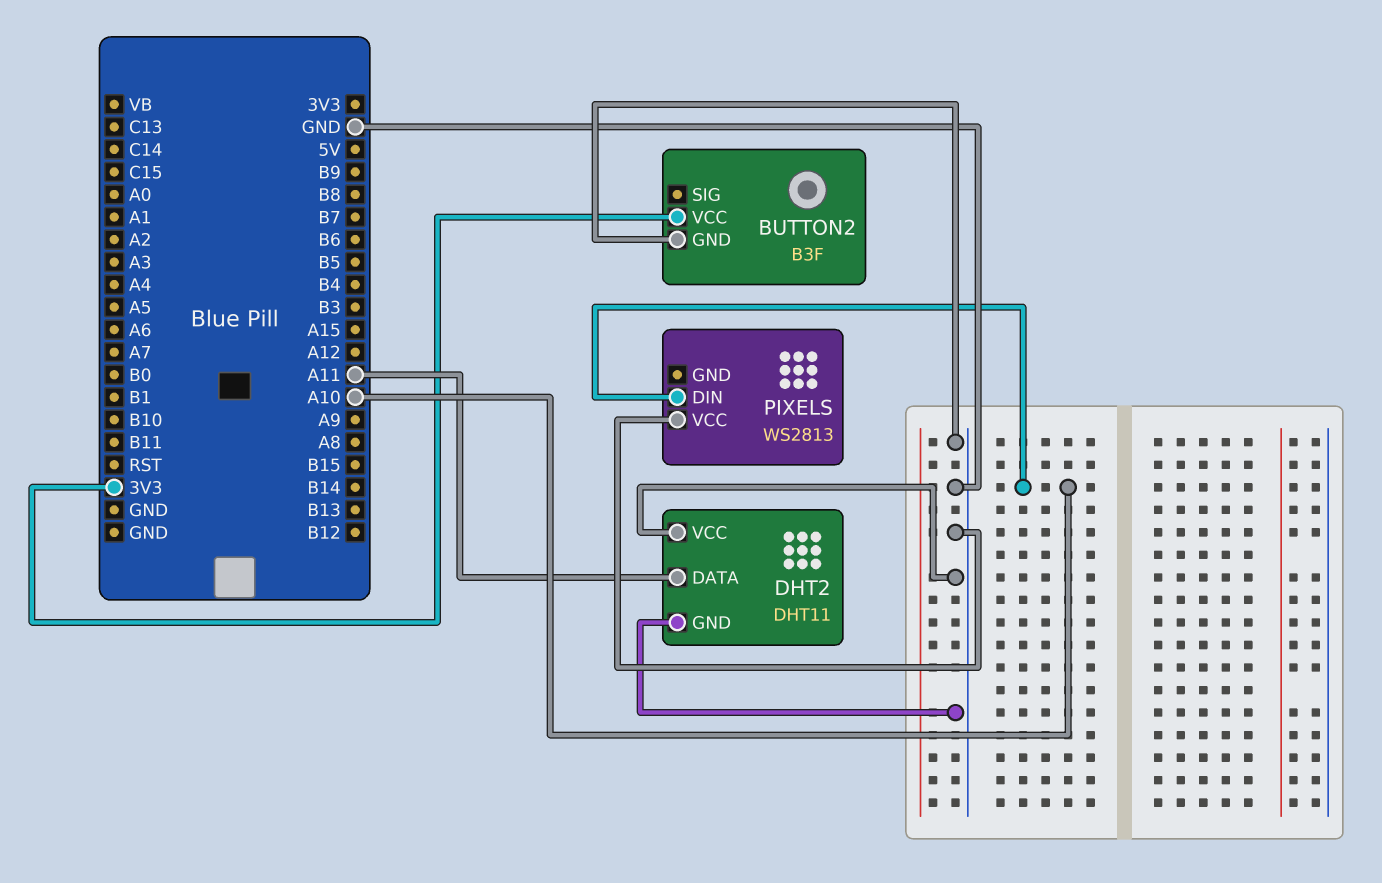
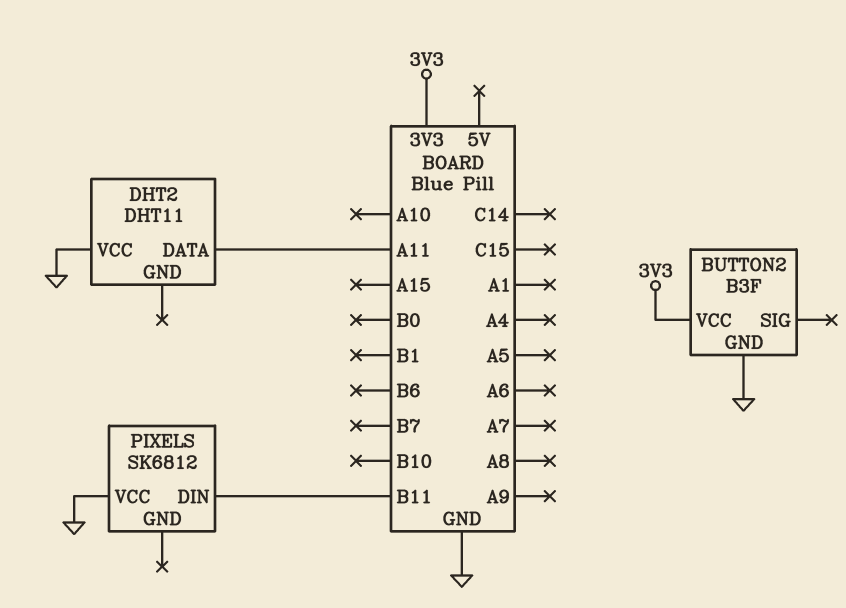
DHT2 pin GND: GND -> none
PIXELS: WS2813 -> SK6812
PIXELS pin DIN: A10 -> B11

